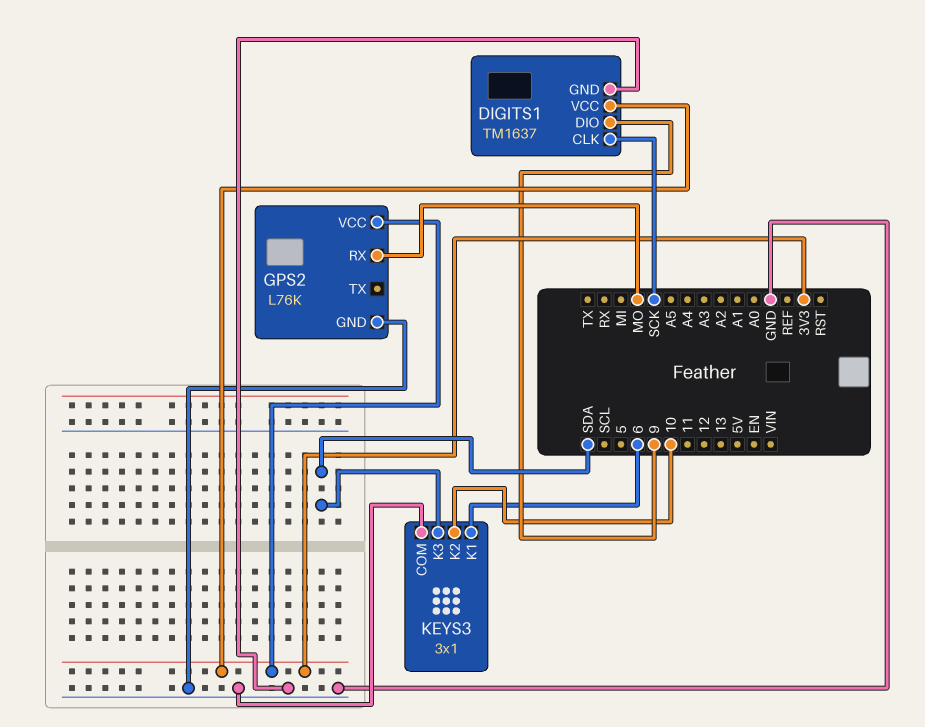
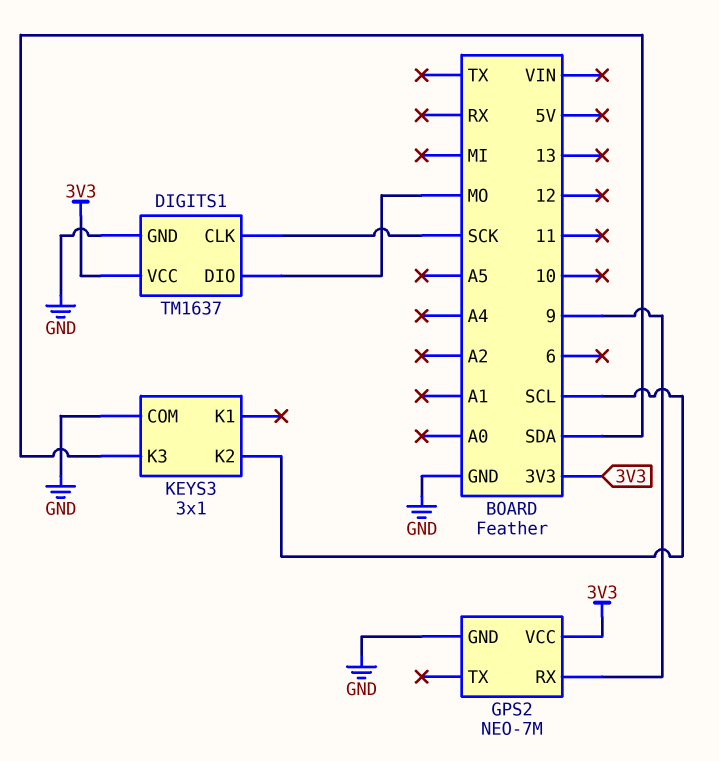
DIGITS1 pin DIO: 9 -> MO
GPS2: L76K -> NEO-7M
GPS2 pin RX: MO -> 9
KEYS3 pin K1: 6 -> none
KEYS3 pin K2: 10 -> SCL

